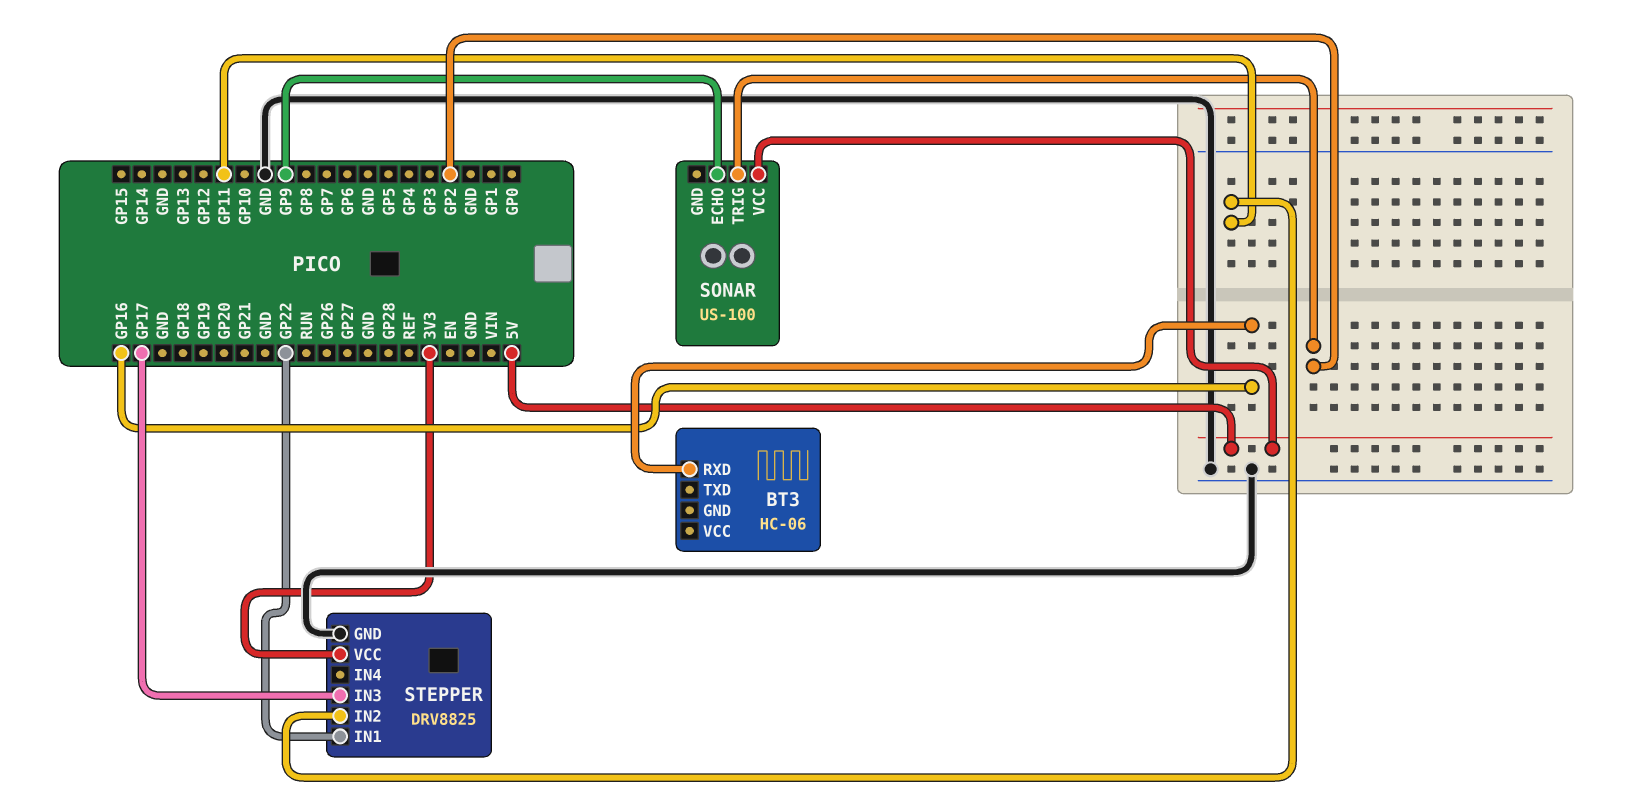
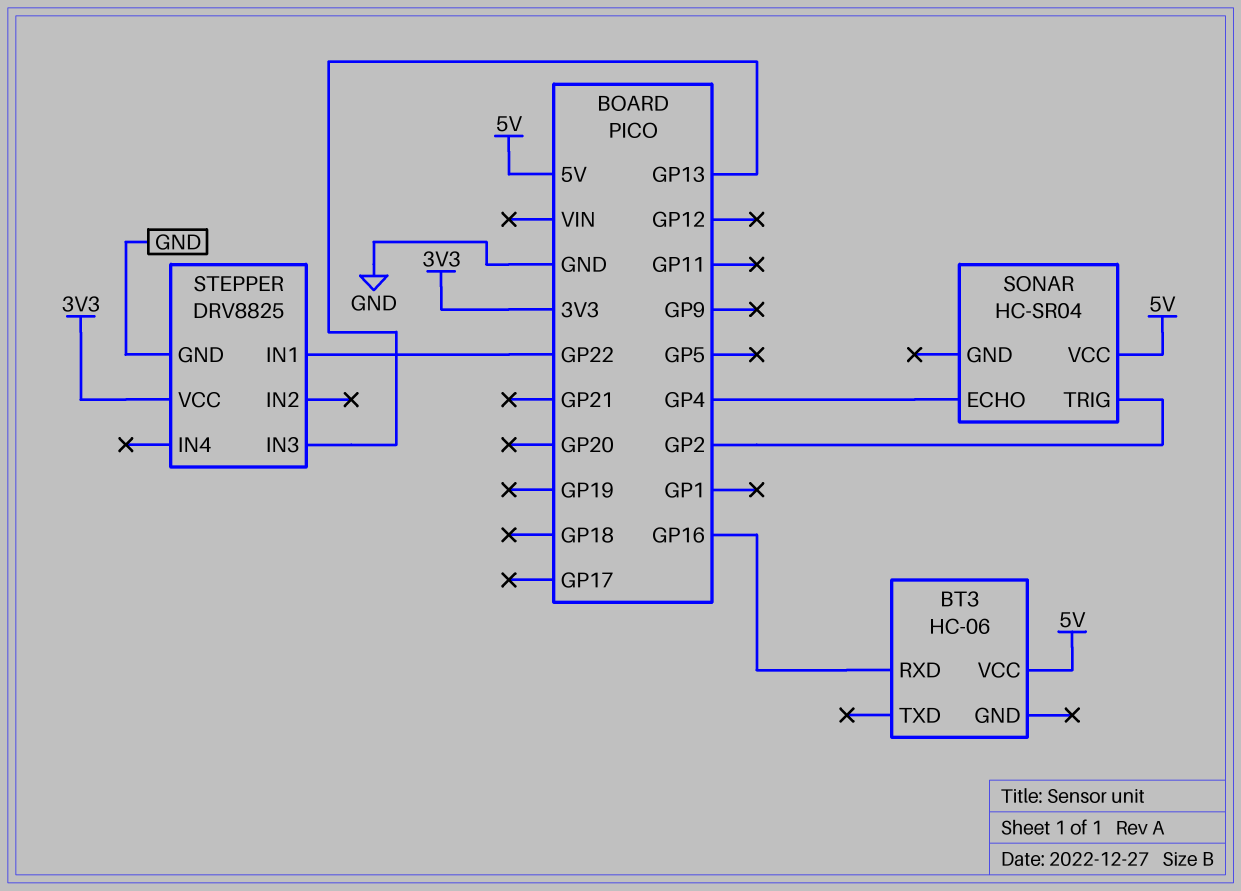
BT3 pin VCC: none -> 5V
SONAR: US-100 -> HC-SR04
SONAR pin ECHO: GP9 -> GP4
STEPPER pin IN2: GP11 -> none
STEPPER pin IN3: GP17 -> GP13

